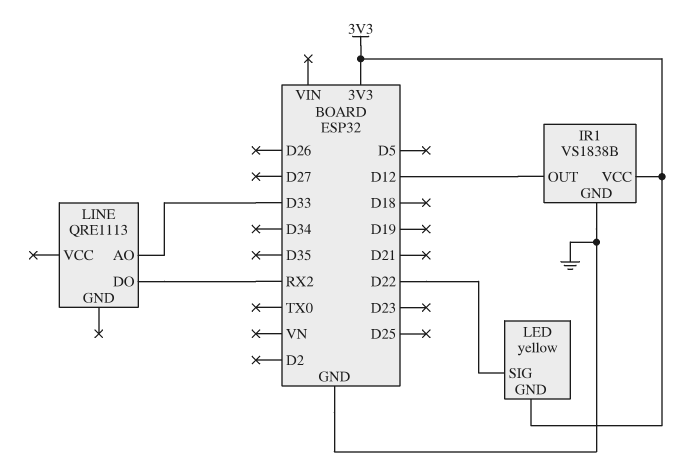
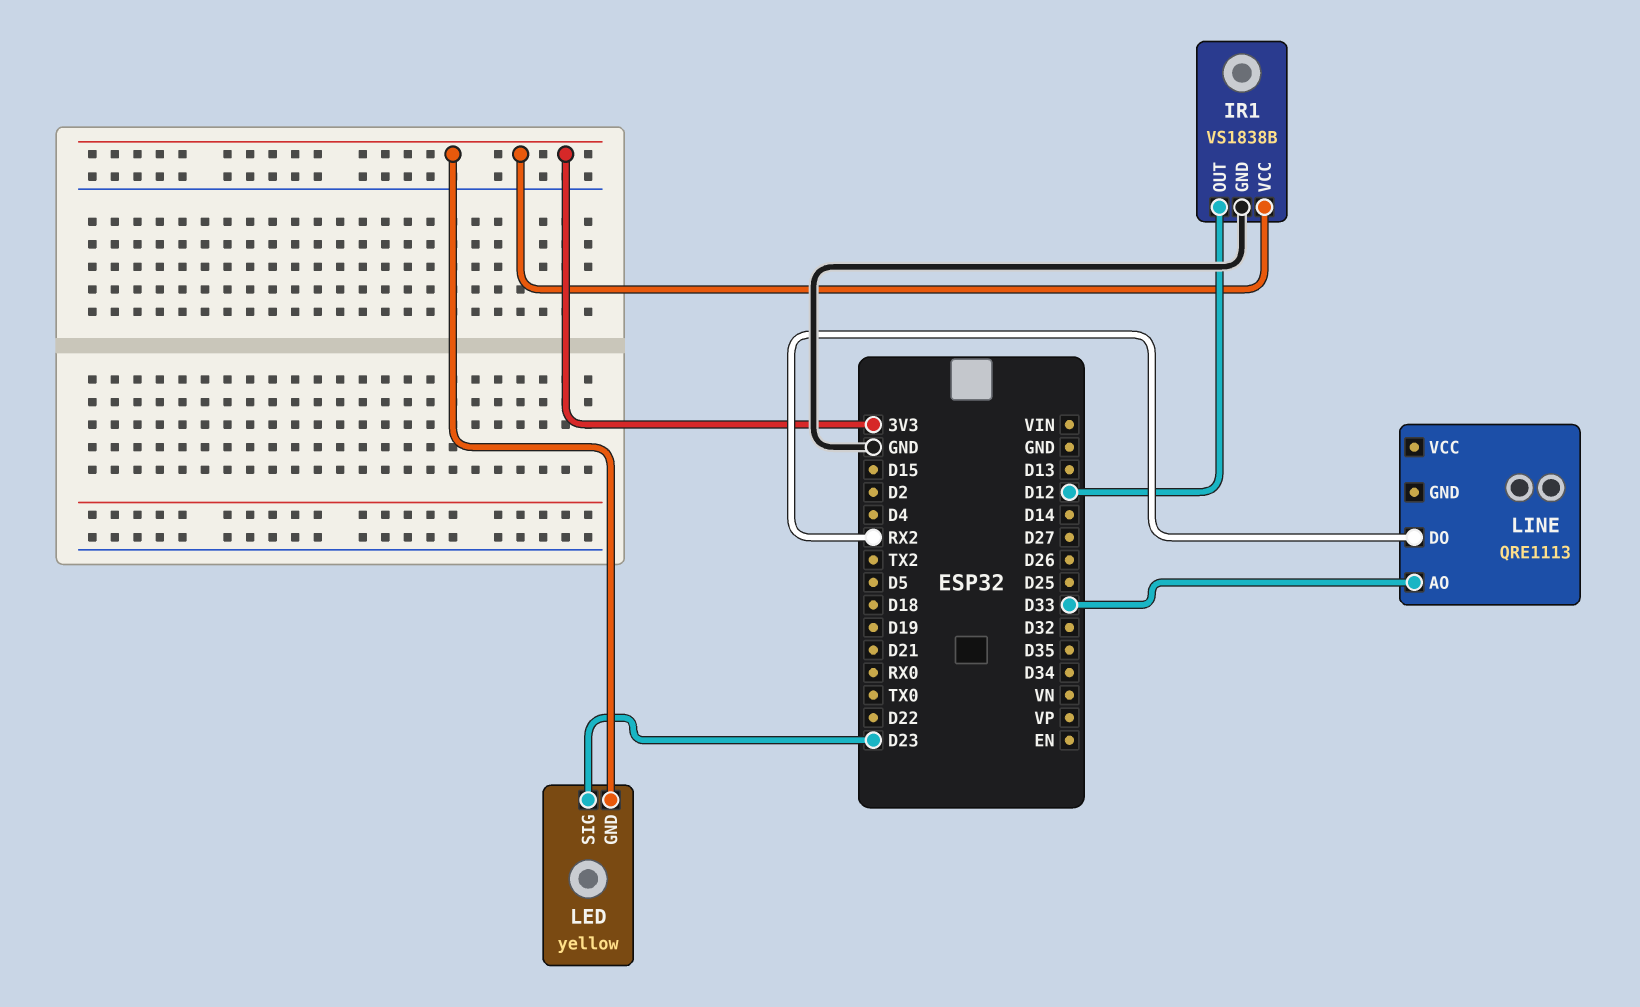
LED pin SIG: D22 -> D23

